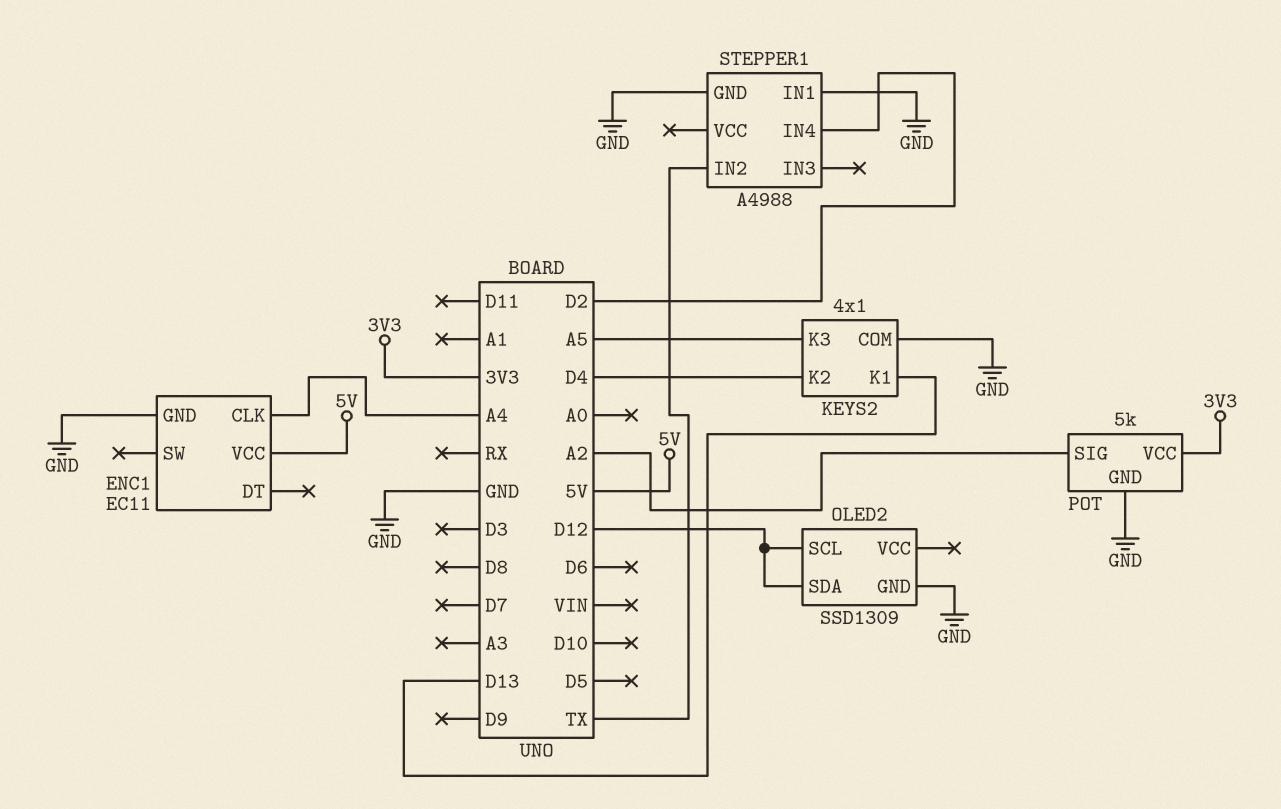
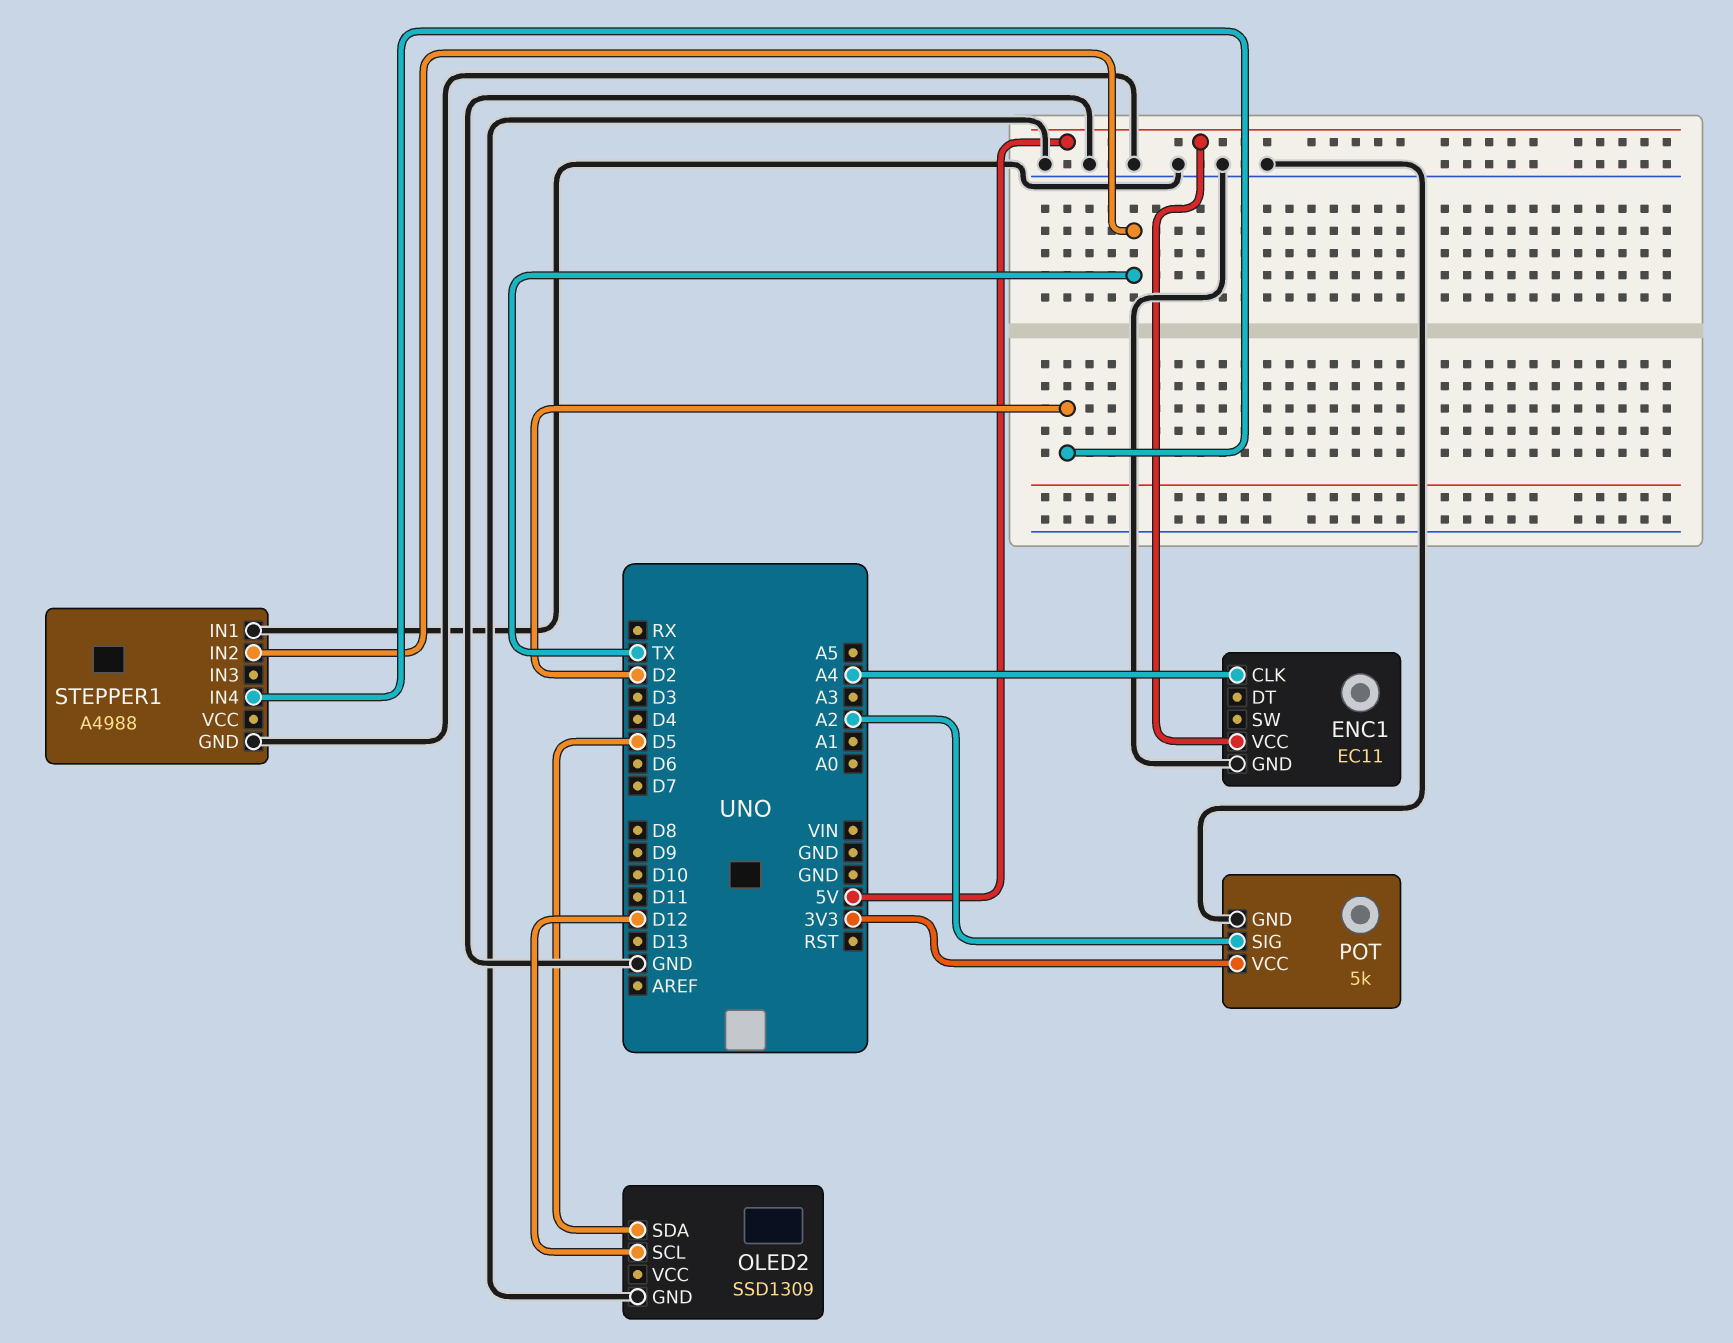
KEYS2: 4x1 -> none
KEYS2 pin COM: GND -> none
KEYS2 pin K1: D13 -> none
KEYS2 pin K2: D4 -> none
KEYS2 pin K3: A5 -> none
OLED2 pin SDA: D12 -> D5

